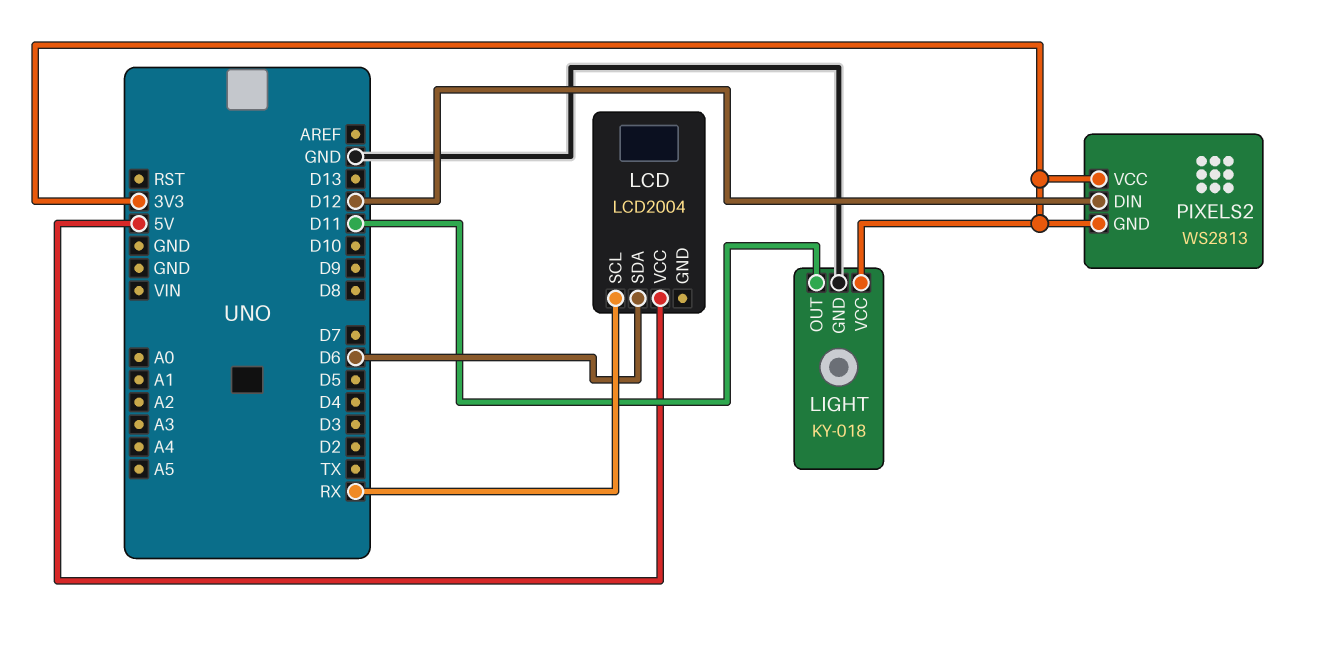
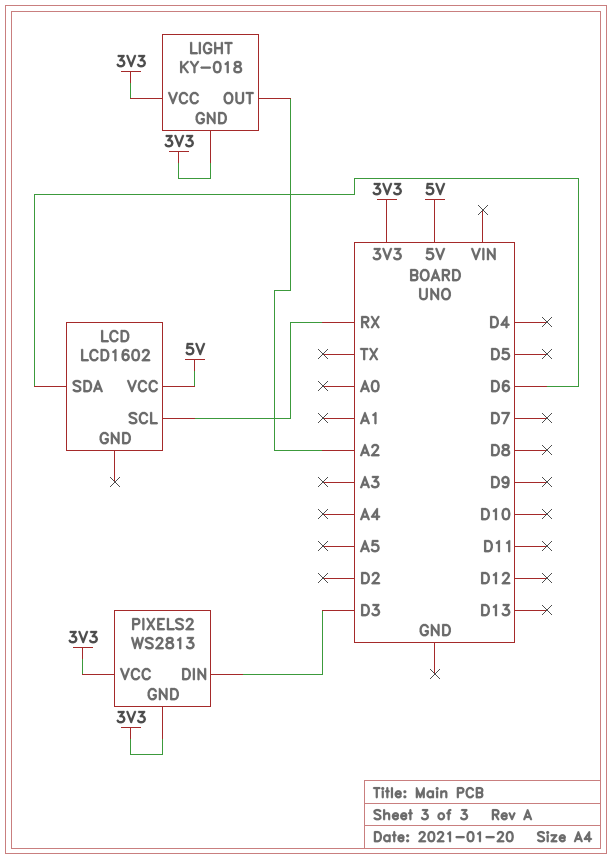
LCD: LCD2004 -> LCD1602
LIGHT pin GND: GND -> 3V3
LIGHT pin OUT: D11 -> A2
PIXELS2 pin DIN: D12 -> D3

